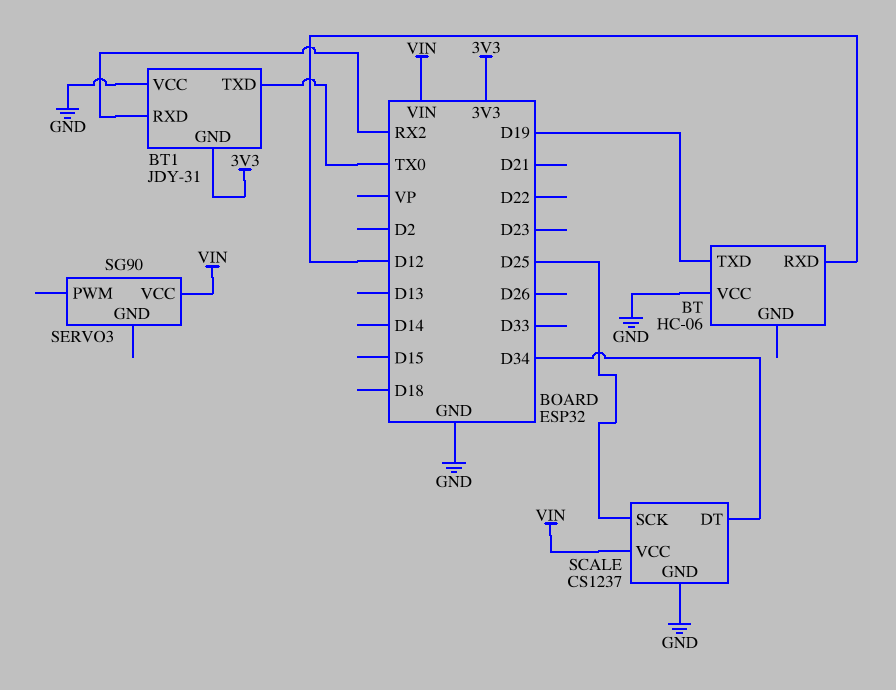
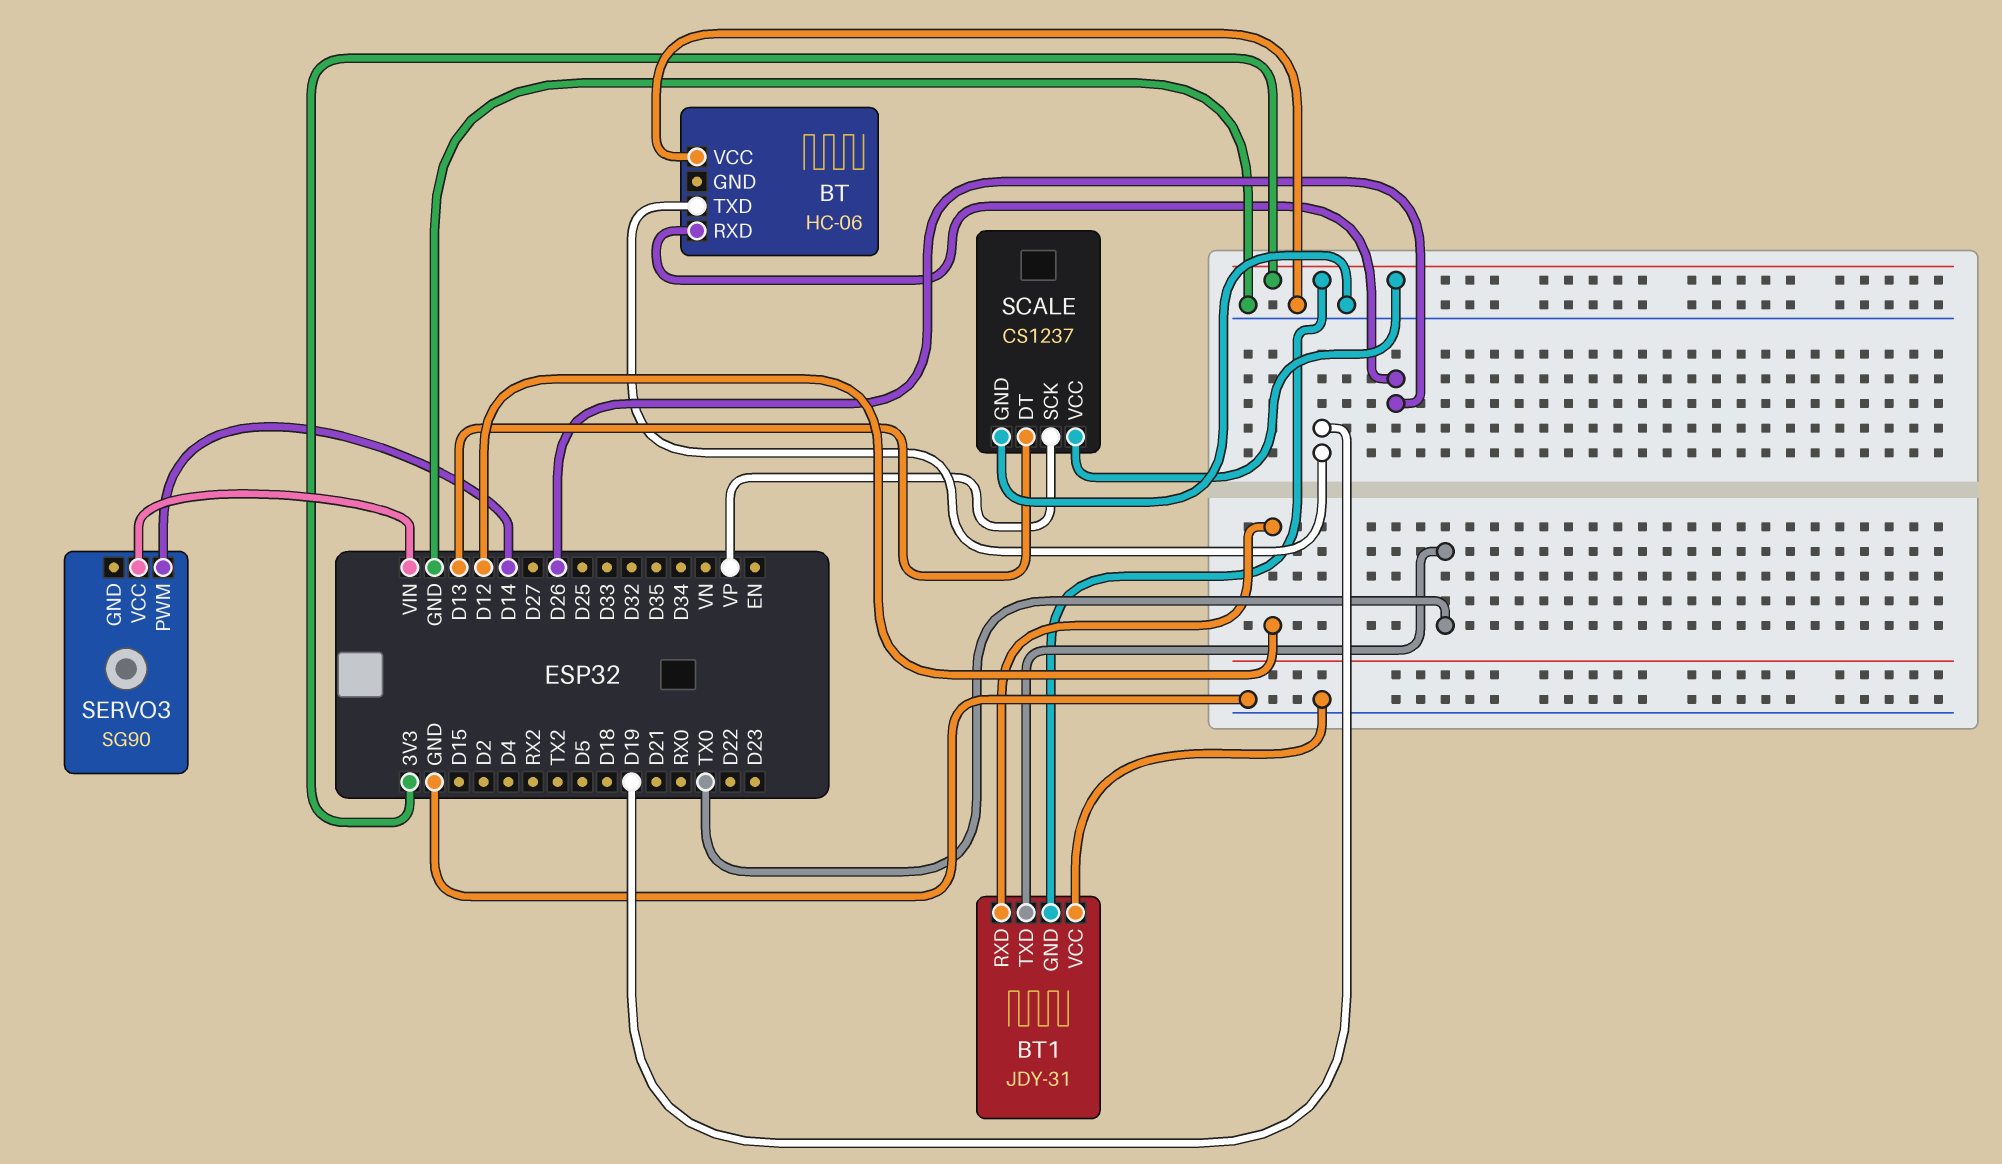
BT pin RXD: D12 -> D26
BT1 pin RXD: RX2 -> D12
SCALE pin DT: D34 -> D13
SCALE pin SCK: D25 -> VP
SCALE pin VCC: VIN -> 3V3
SERVO3 pin PWM: none -> D14

